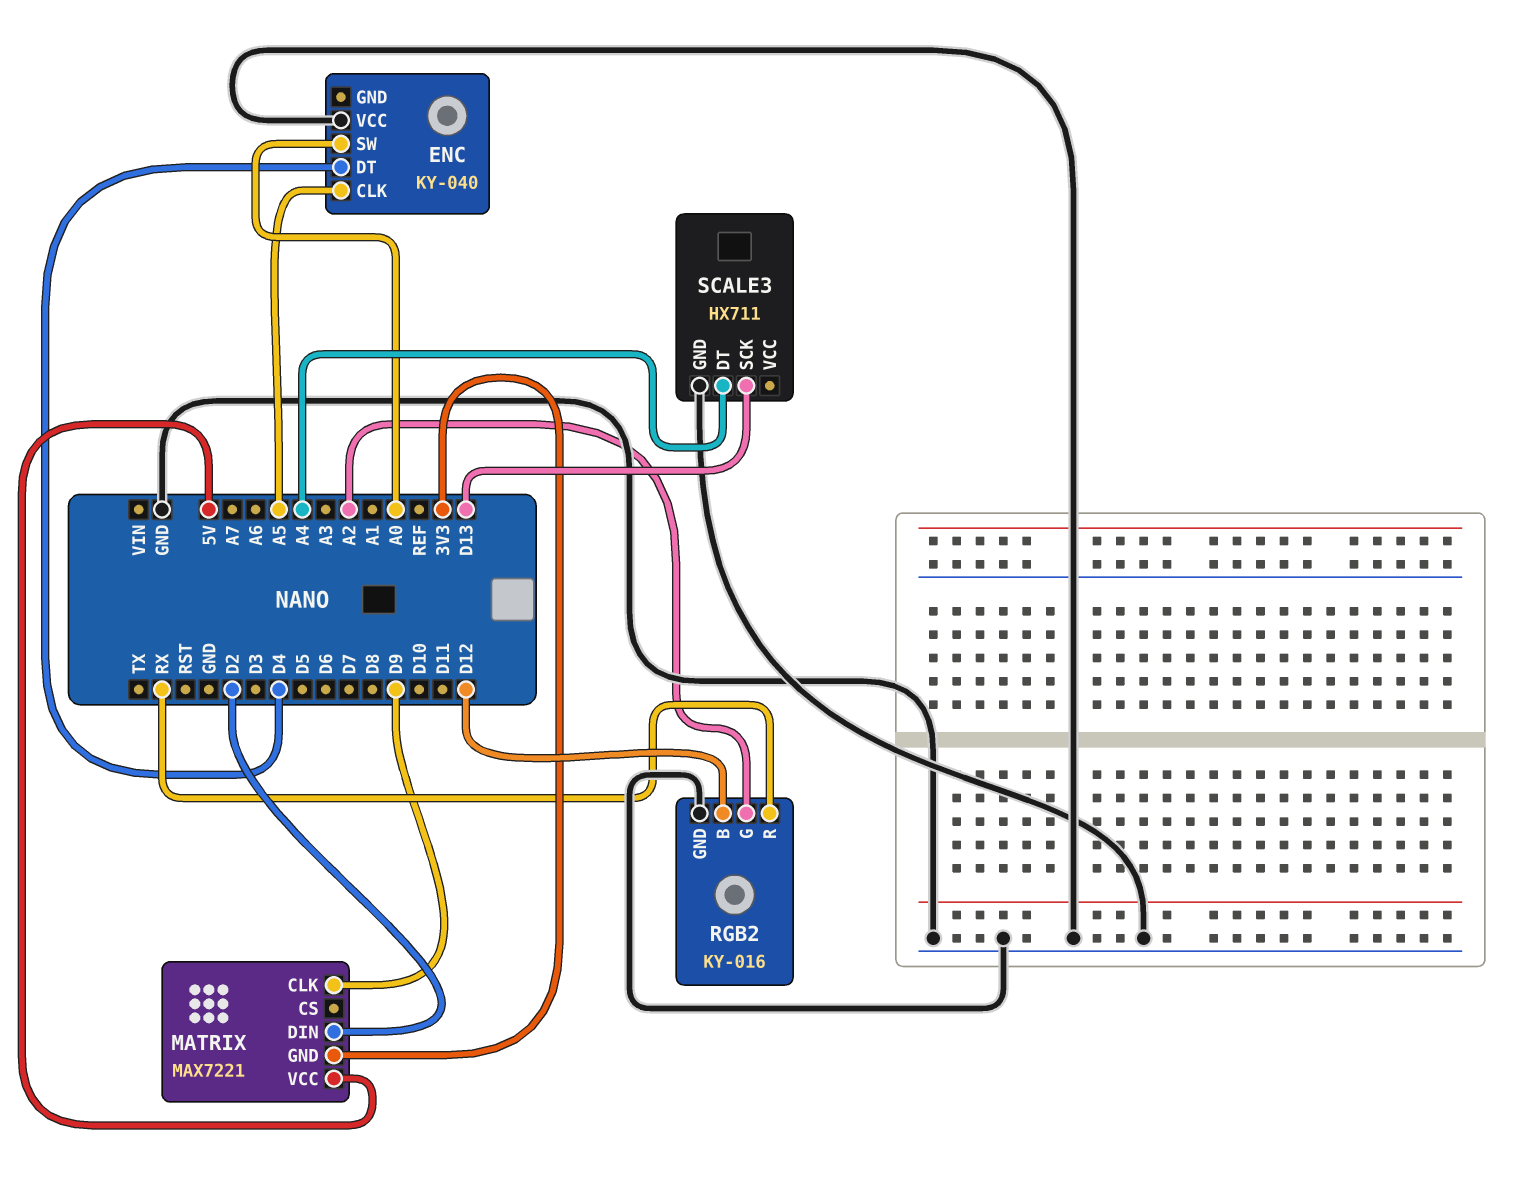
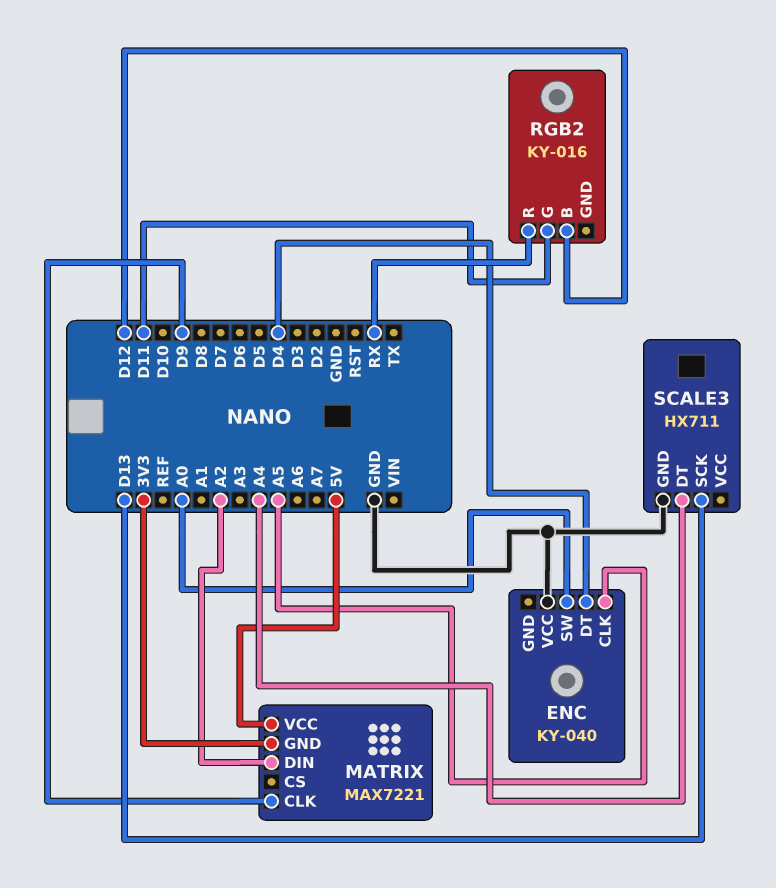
MATRIX pin DIN: D2 -> A2
RGB2 pin G: A2 -> D11
RGB2 pin GND: GND -> none

